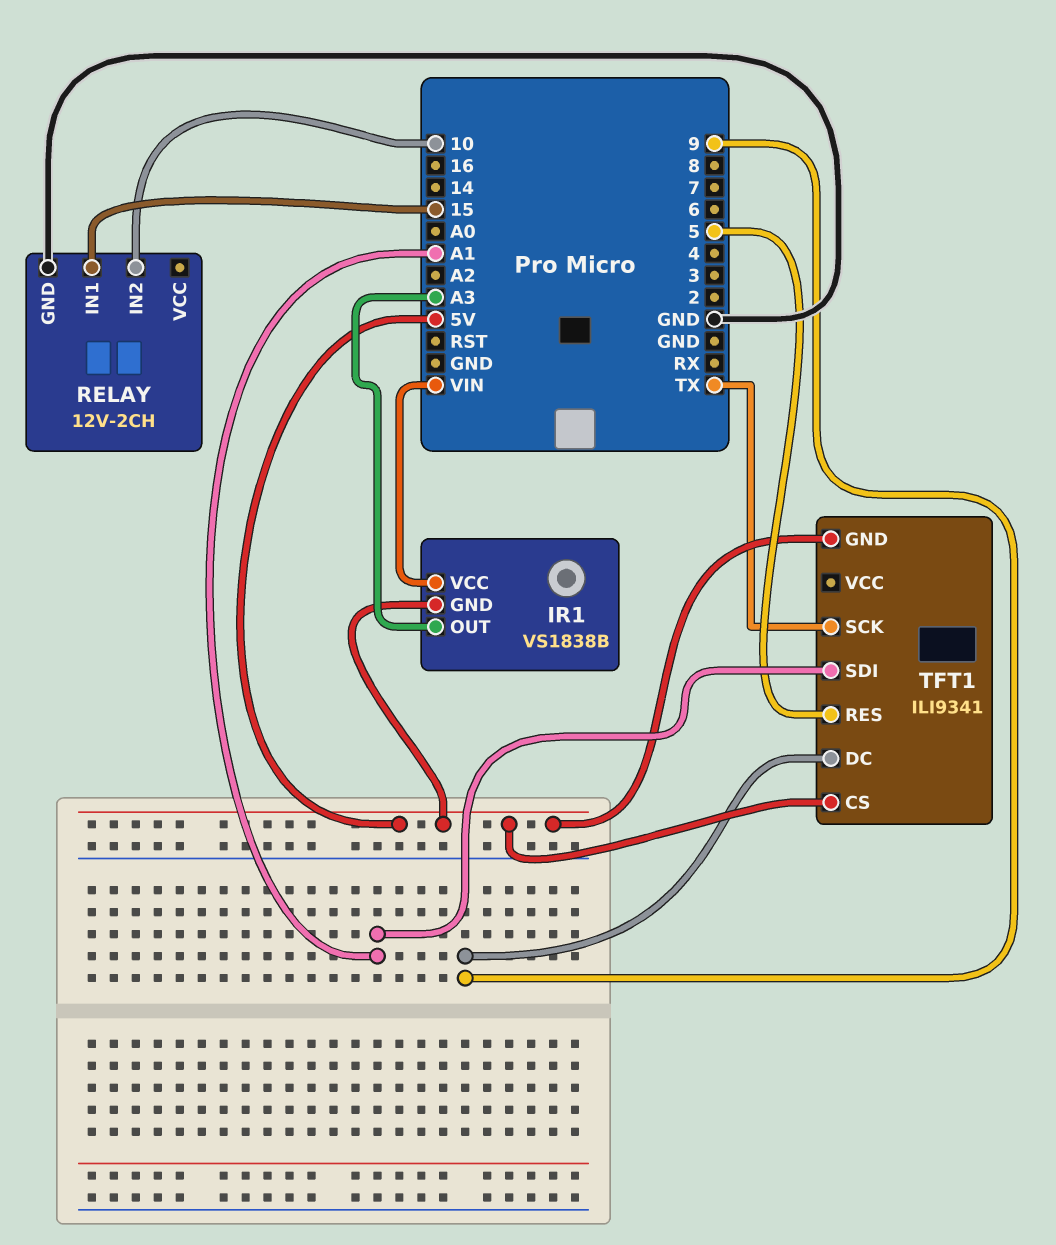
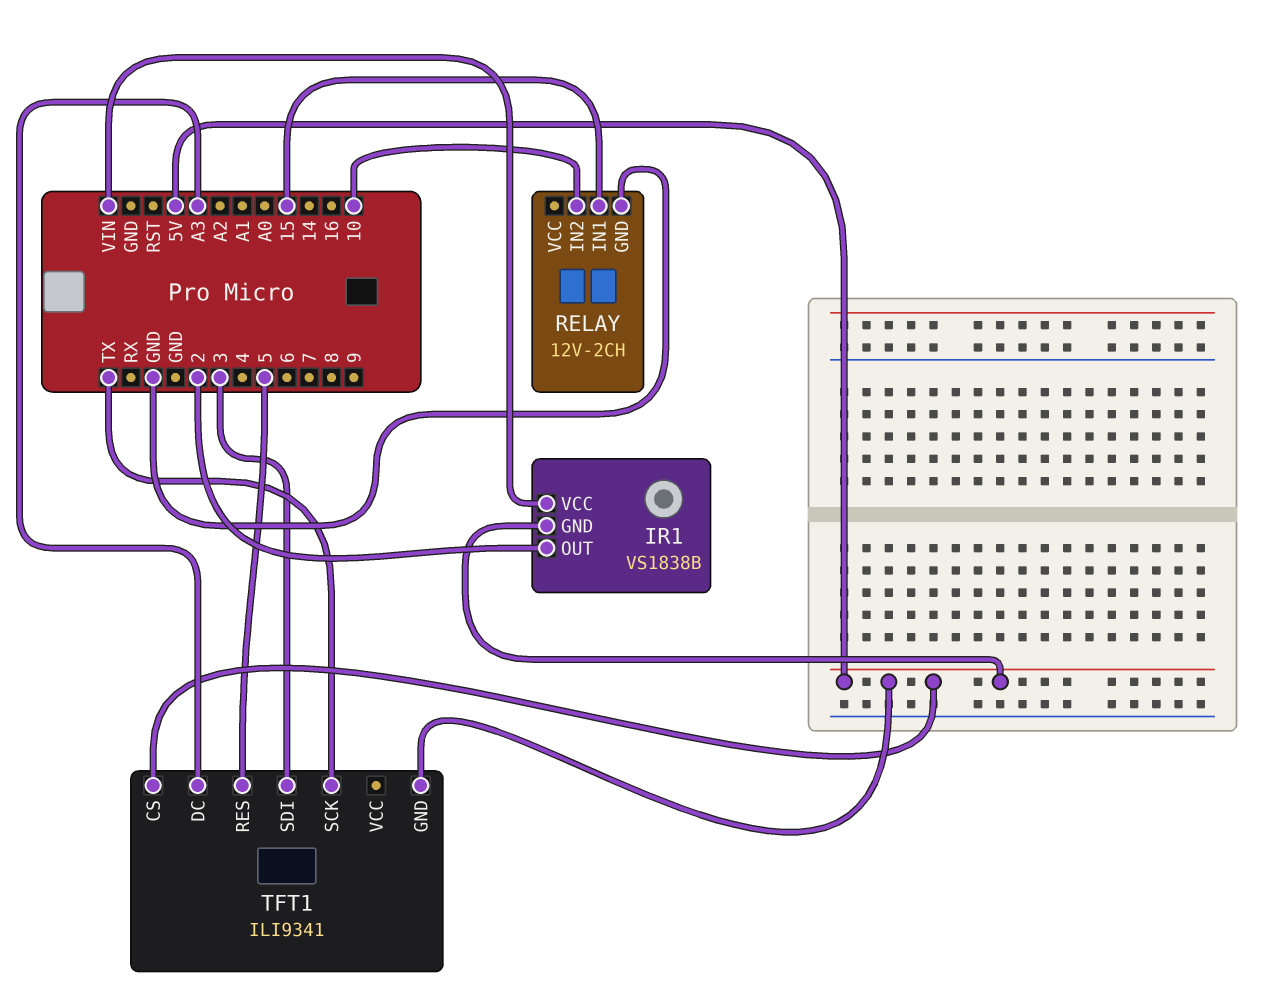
IR1 pin OUT: A3 -> 2
TFT1 pin DC: 9 -> A3
TFT1 pin SDI: A1 -> 3

